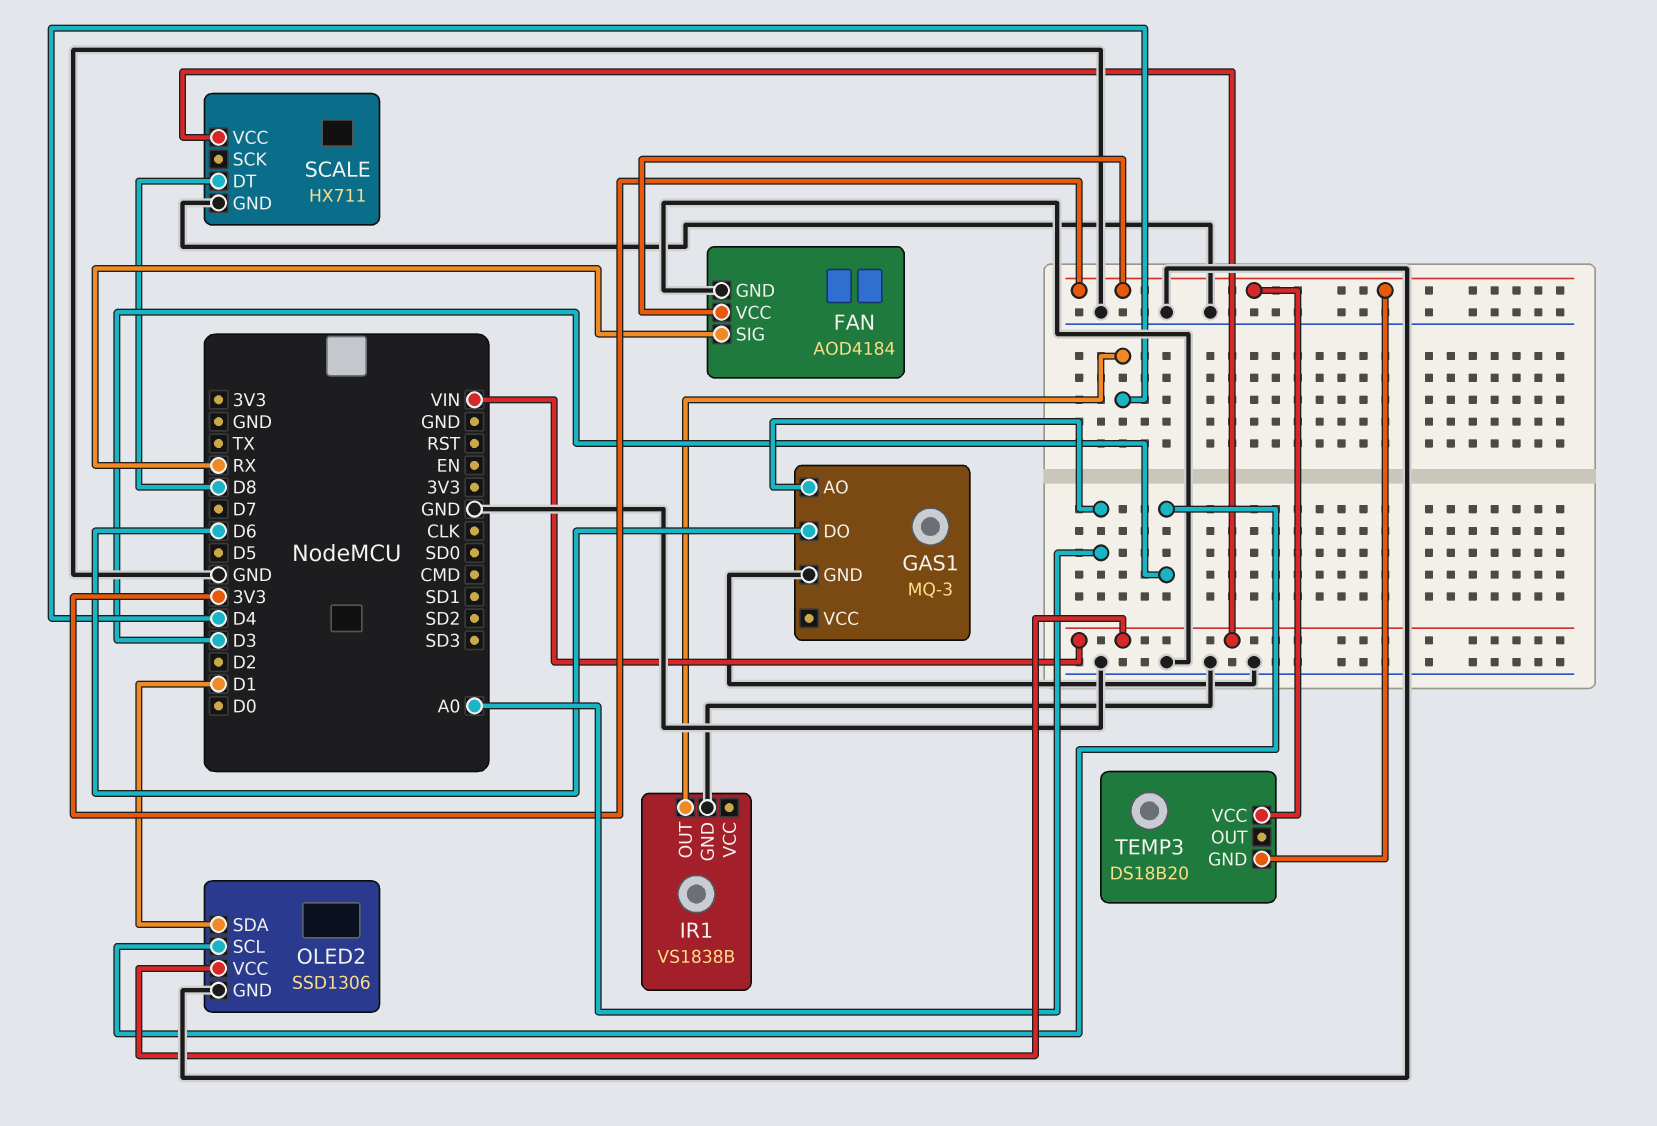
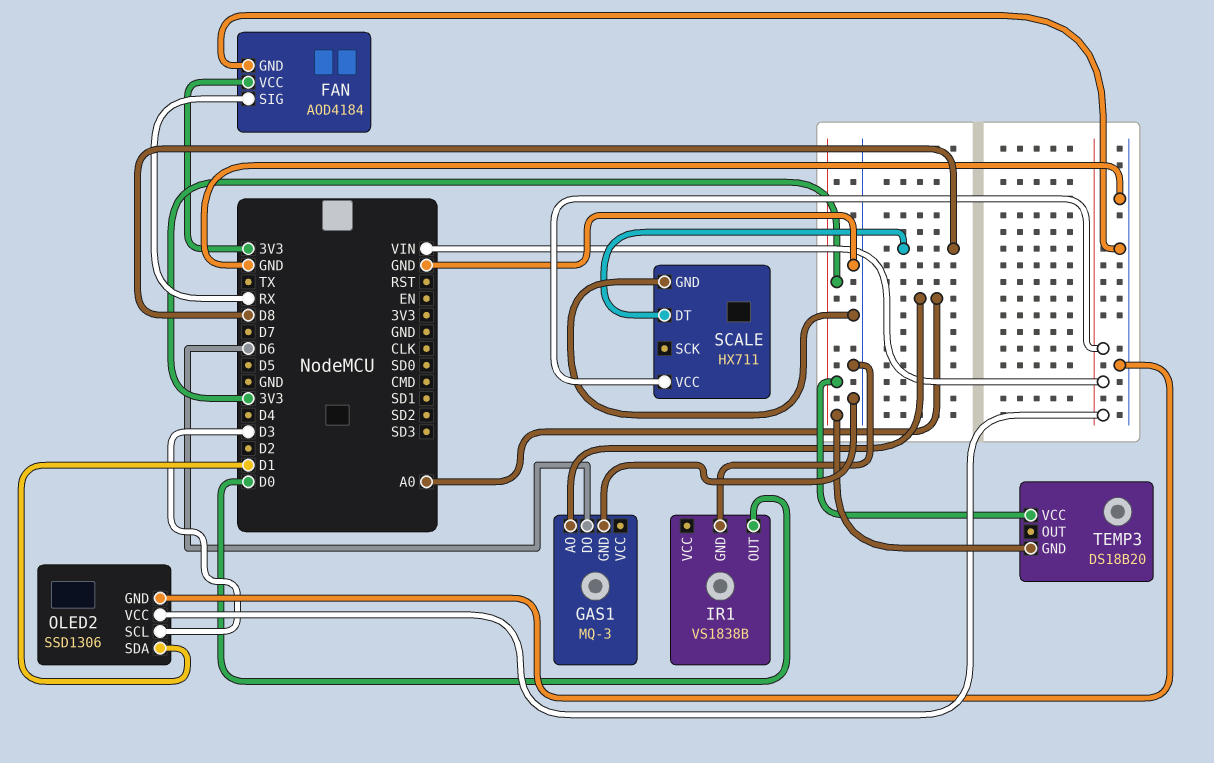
IR1 pin OUT: D4 -> D0

